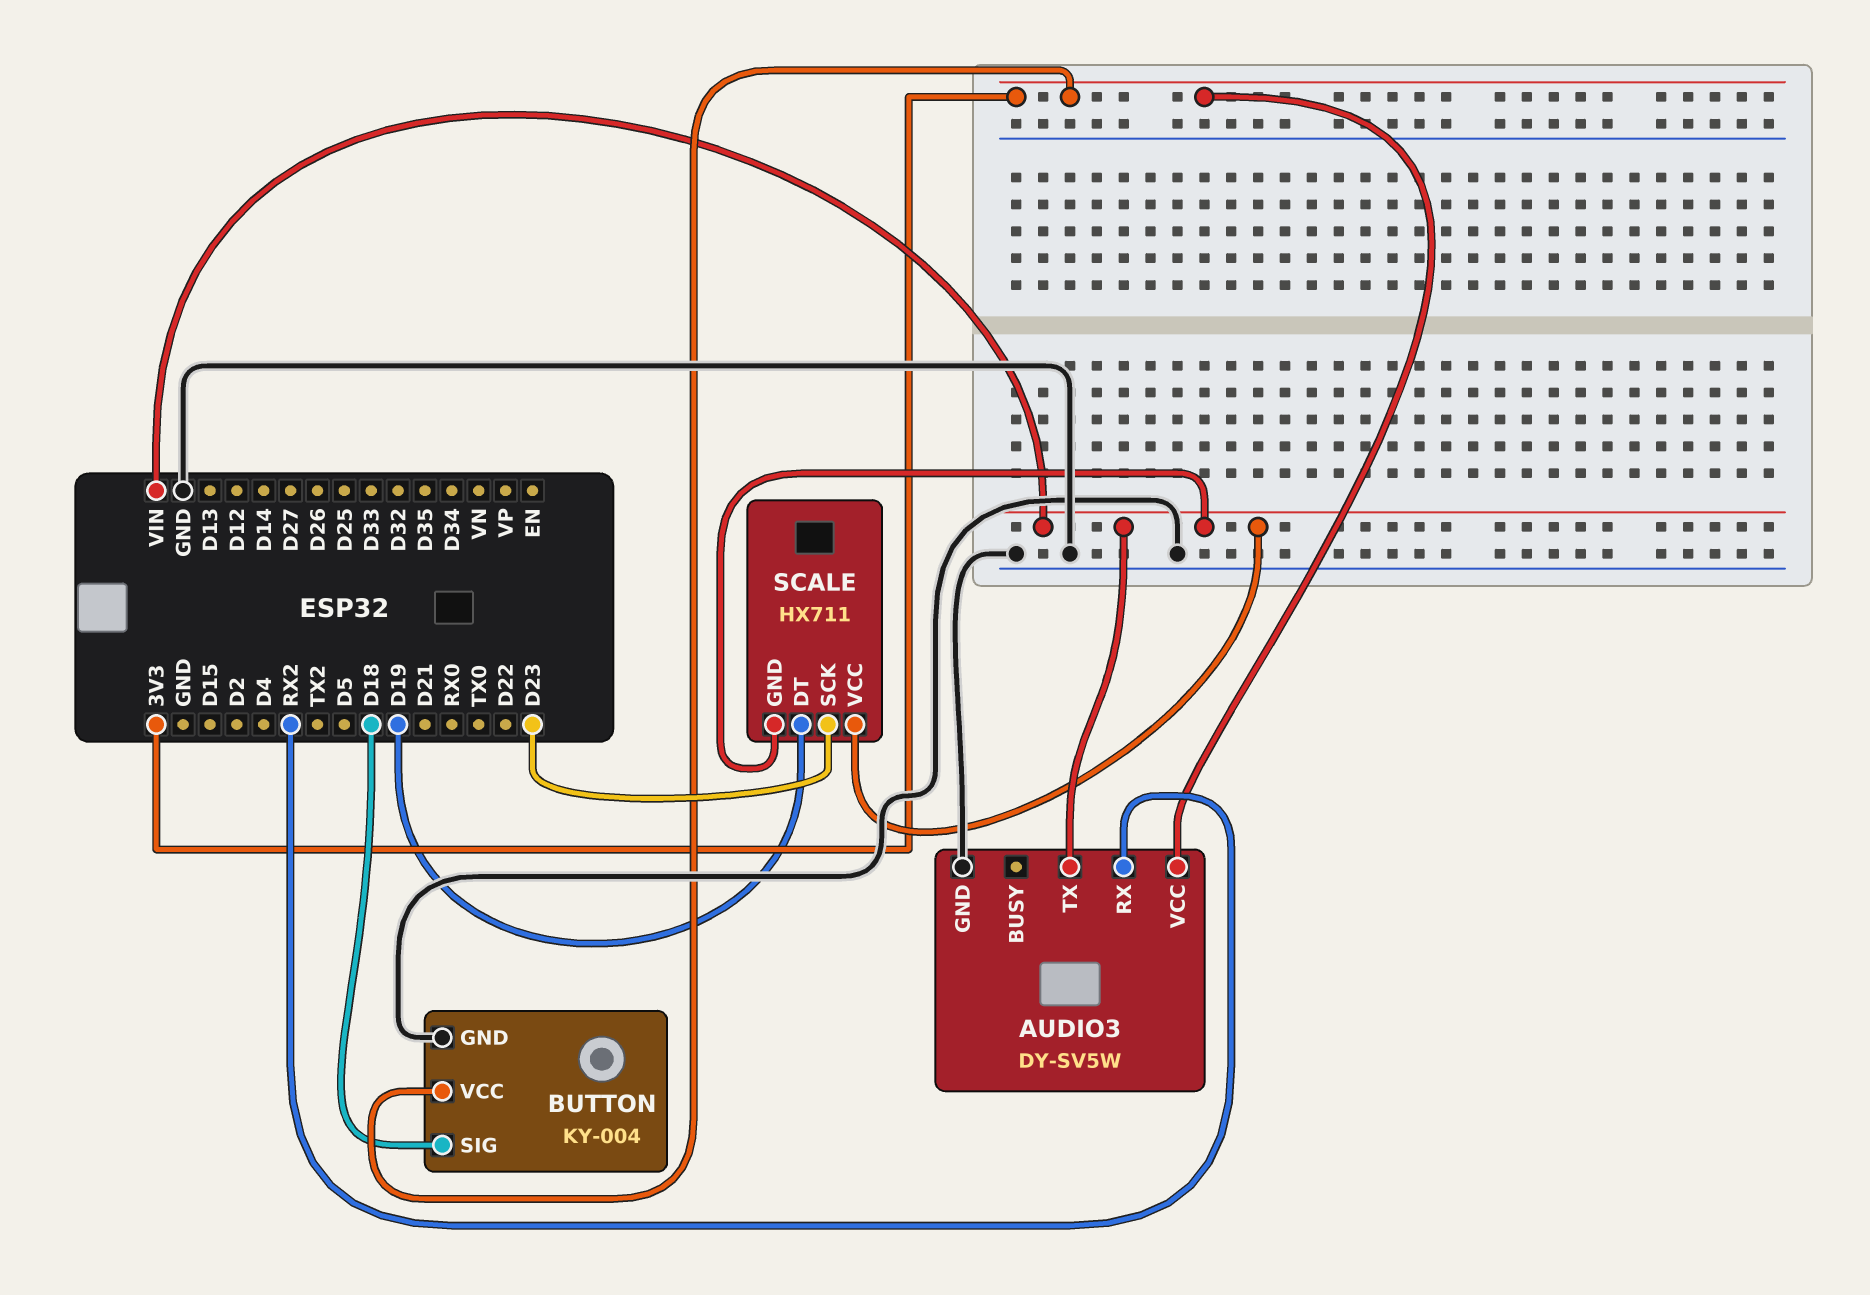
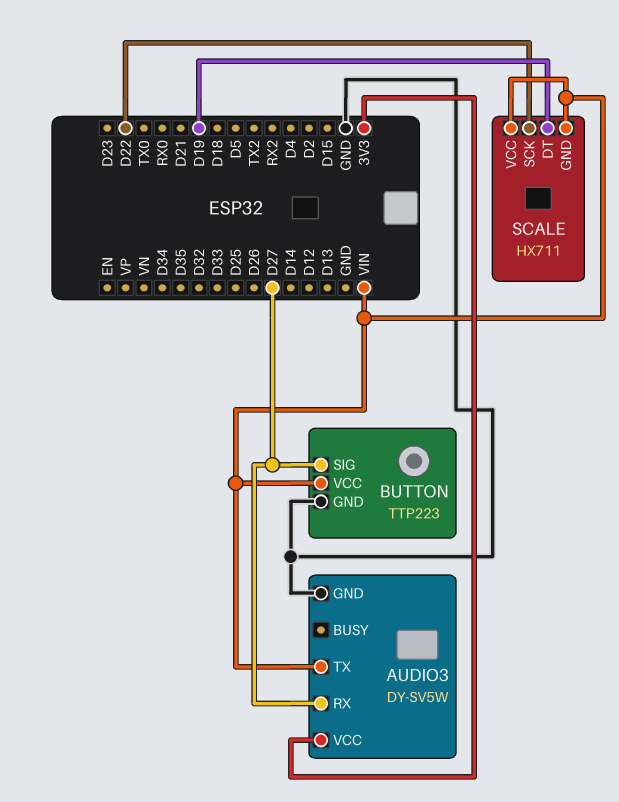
AUDIO3 pin RX: RX2 -> D27
BUTTON: KY-004 -> TTP223
BUTTON pin SIG: D18 -> D27
BUTTON pin VCC: 3V3 -> VIN
SCALE pin SCK: D23 -> D22

